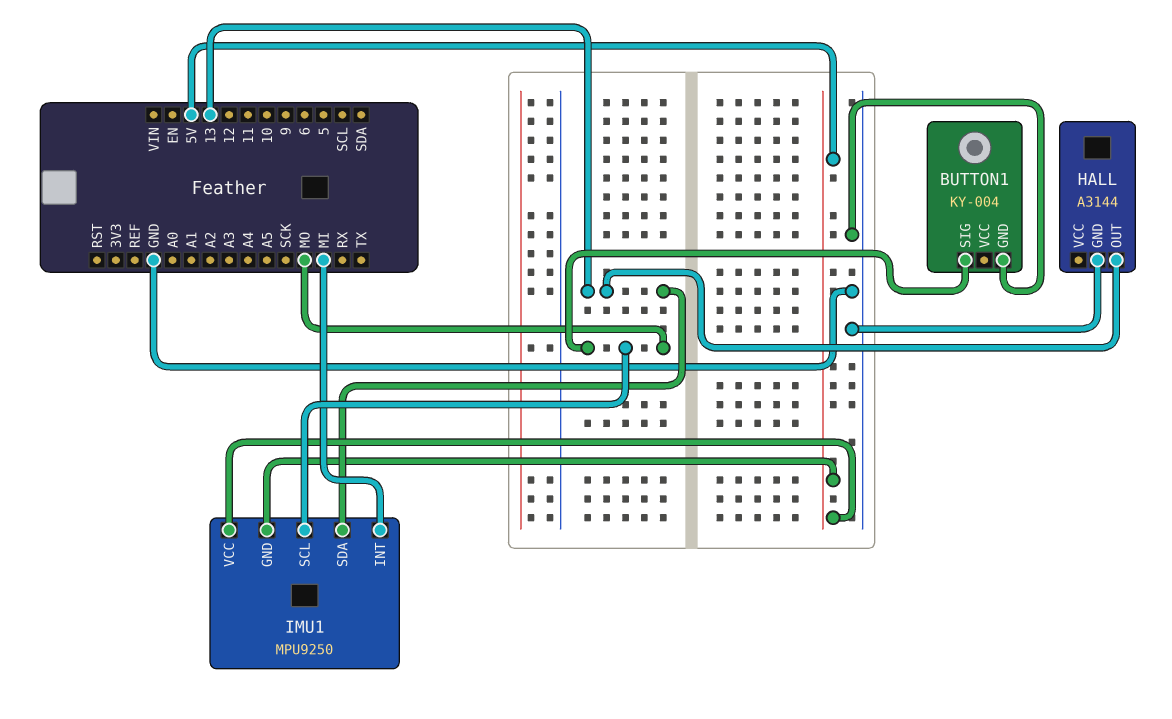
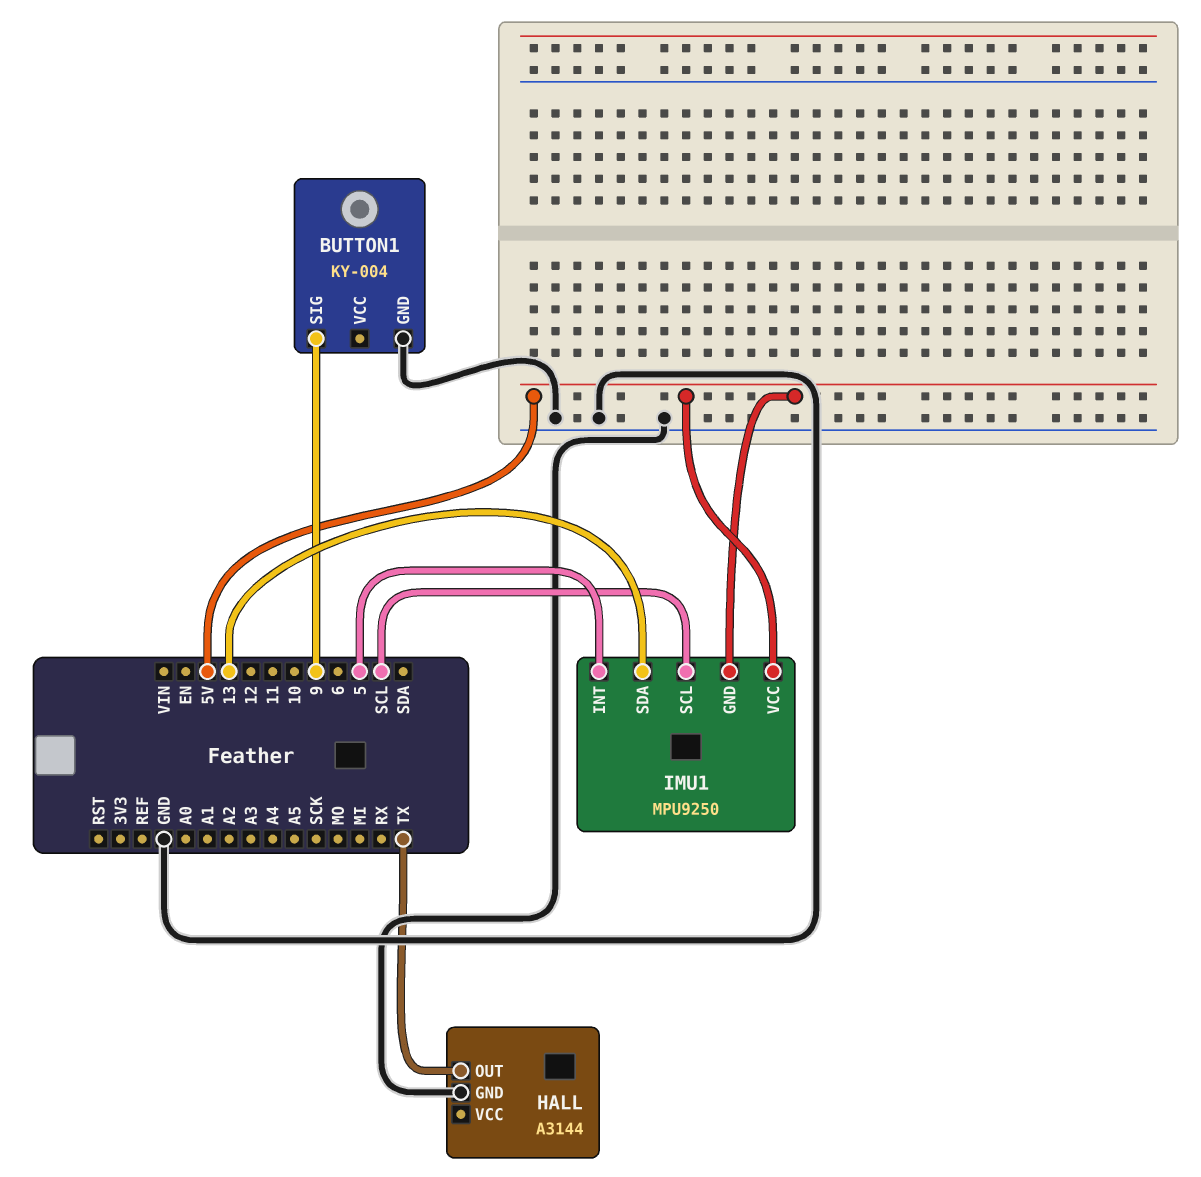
BUTTON1 pin SIG: MO -> 9
HALL pin OUT: 13 -> TX
IMU1 pin INT: MI -> 5
IMU1 pin SCL: MO -> SCL

